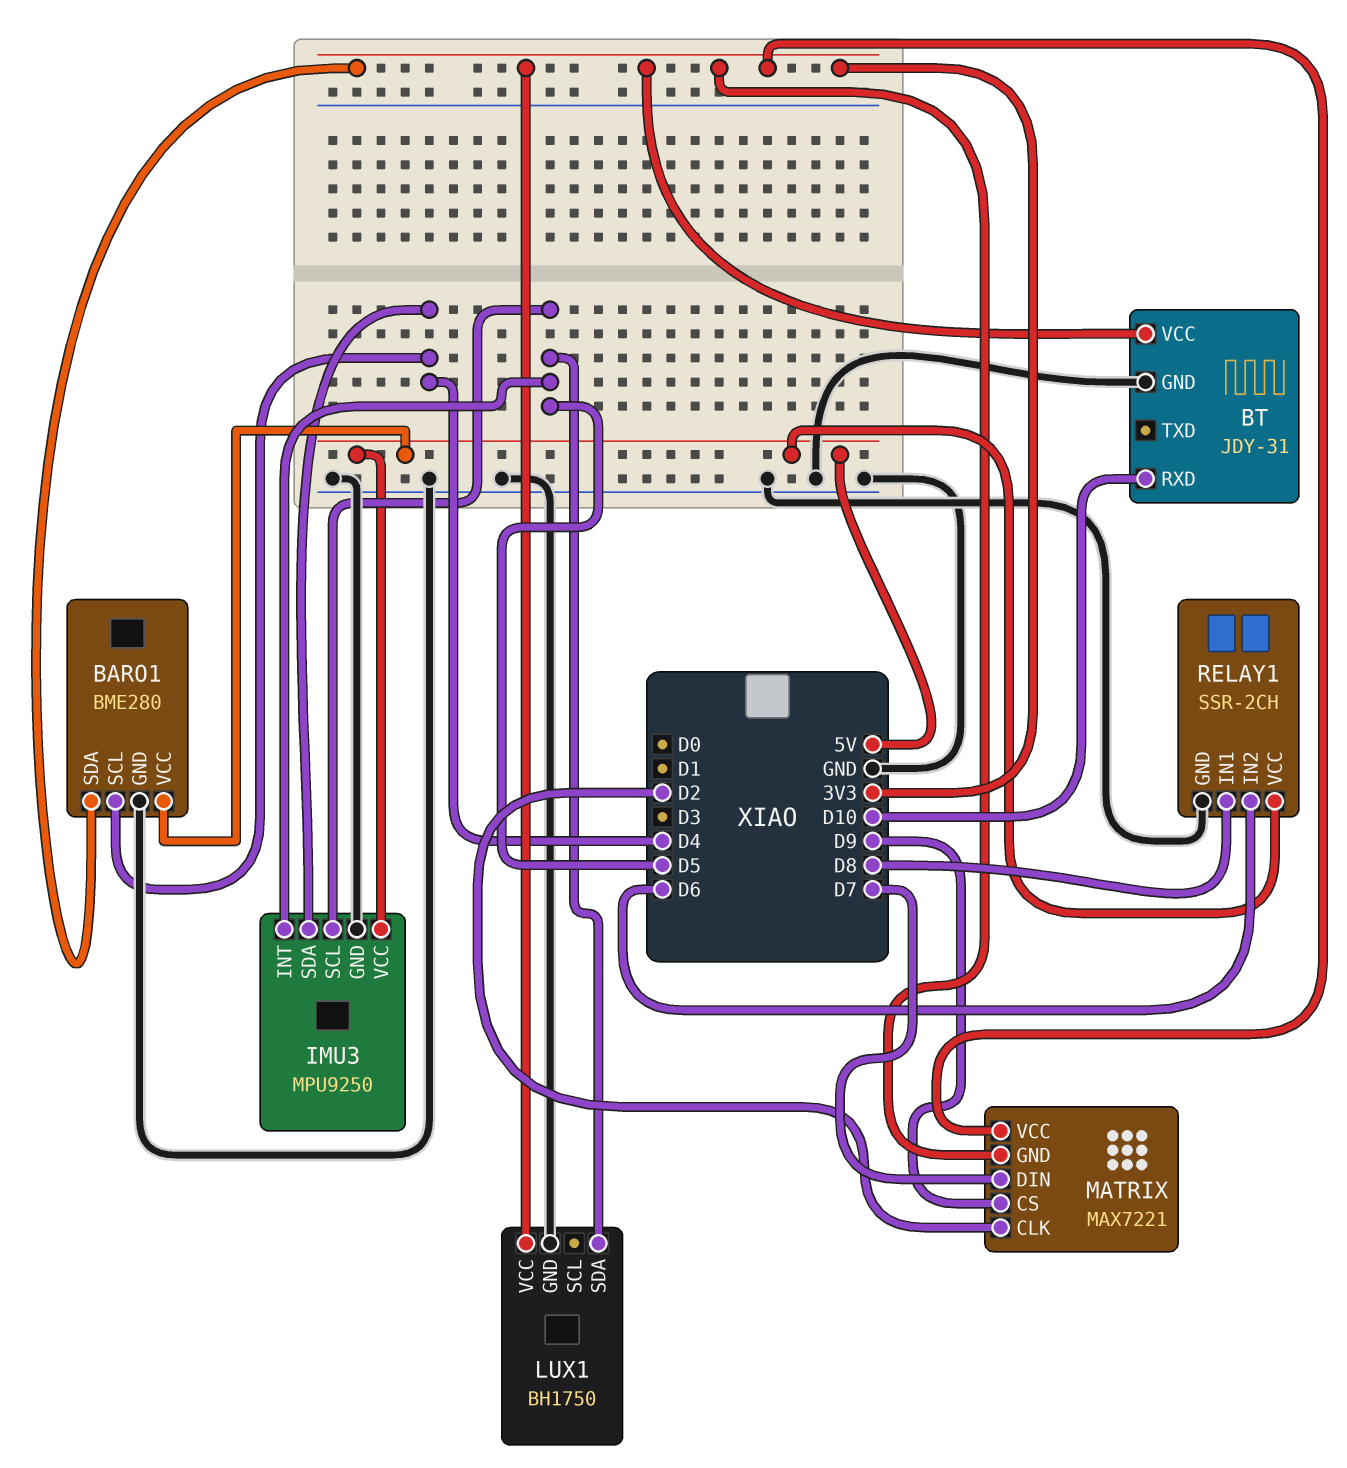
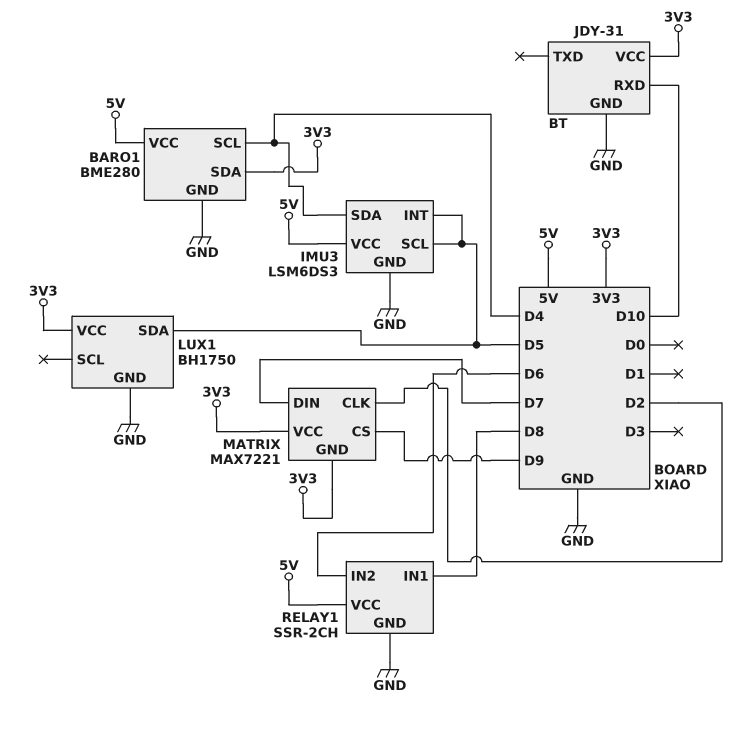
IMU3: MPU9250 -> LSM6DS3

